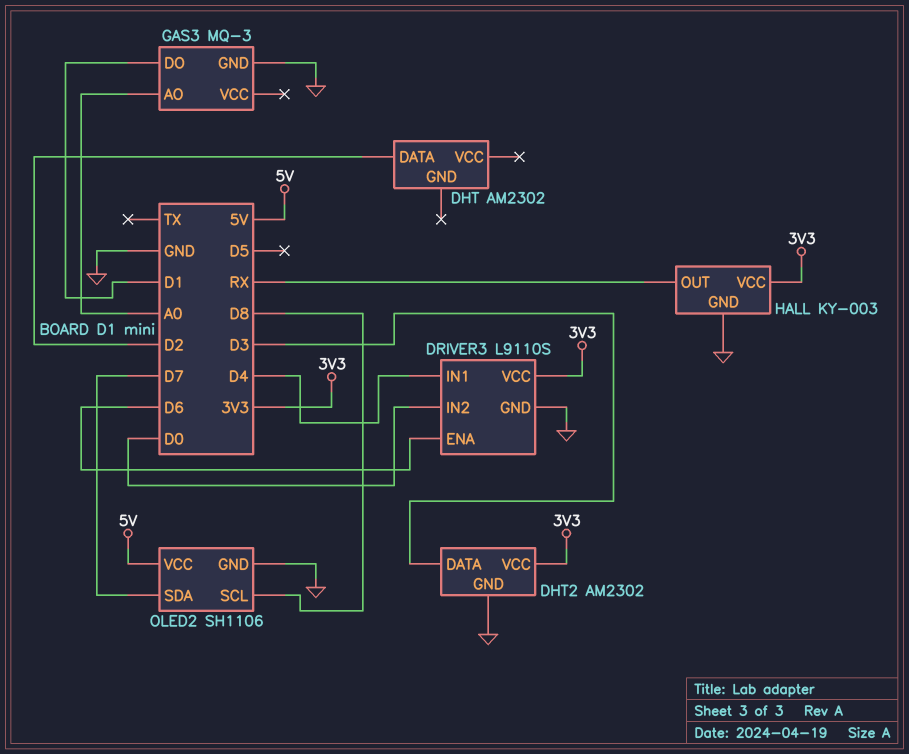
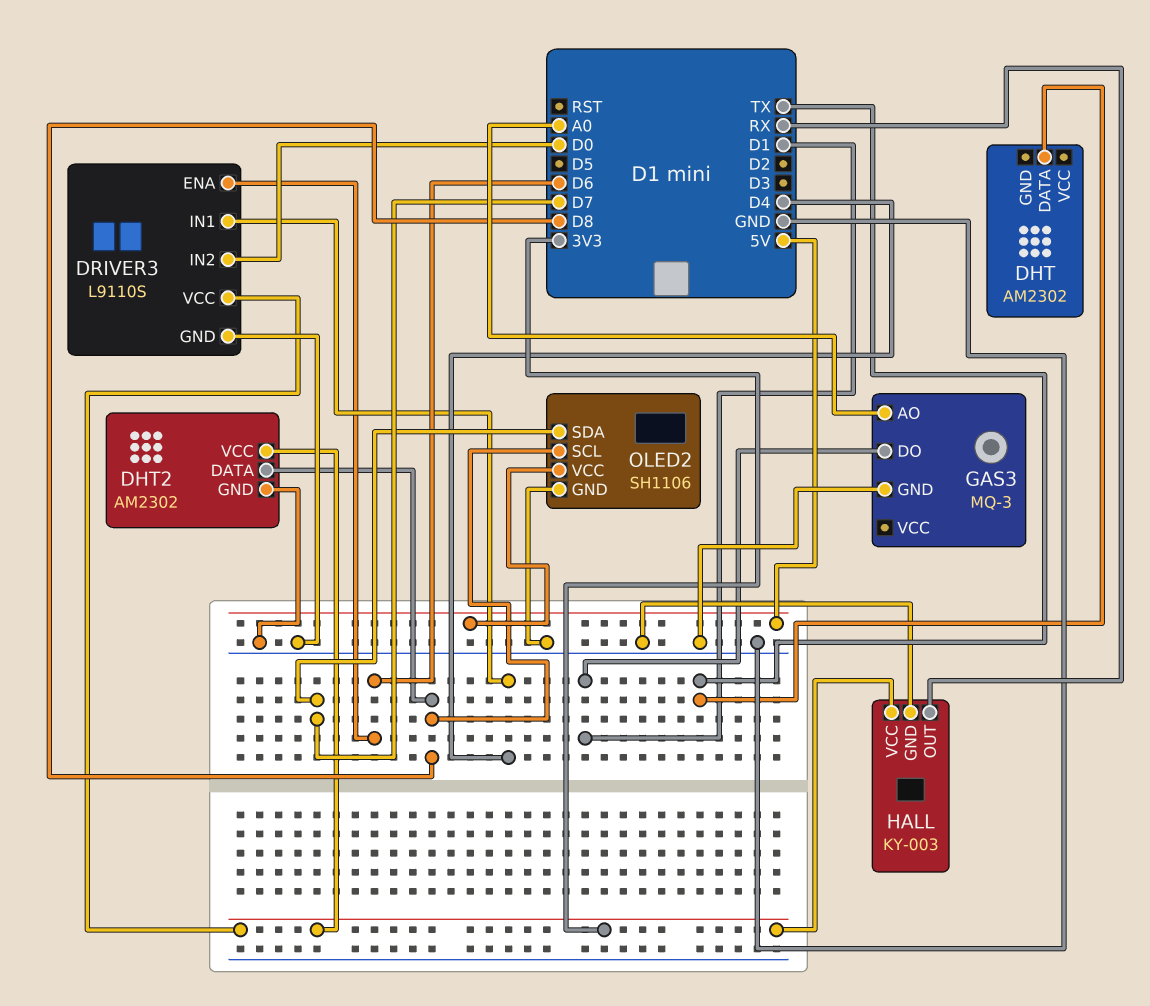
DHT pin DATA: D2 -> TX
DHT2 pin DATA: D3 -> D8

